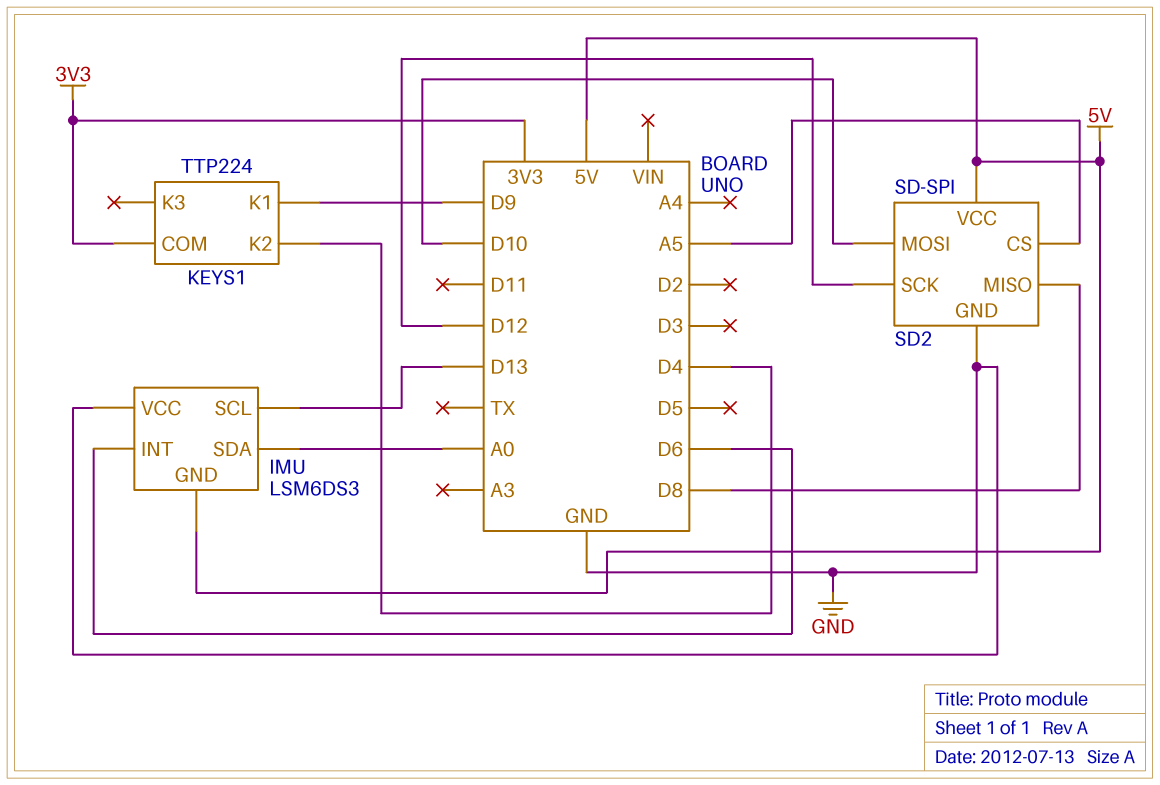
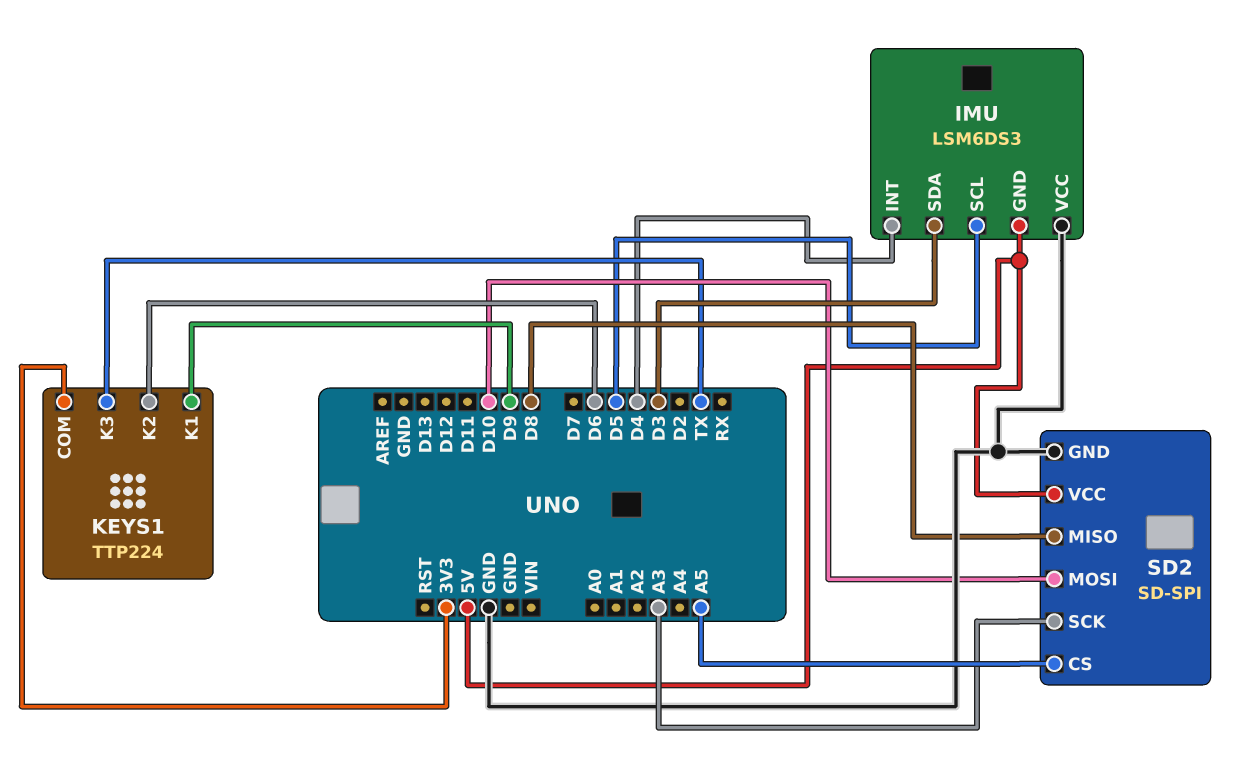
IMU pin INT: D6 -> D4
IMU pin SCL: D13 -> D5
IMU pin SDA: A0 -> D3
KEYS1 pin K2: D4 -> D6
KEYS1 pin K3: none -> TX
SD2 pin SCK: D12 -> A3

